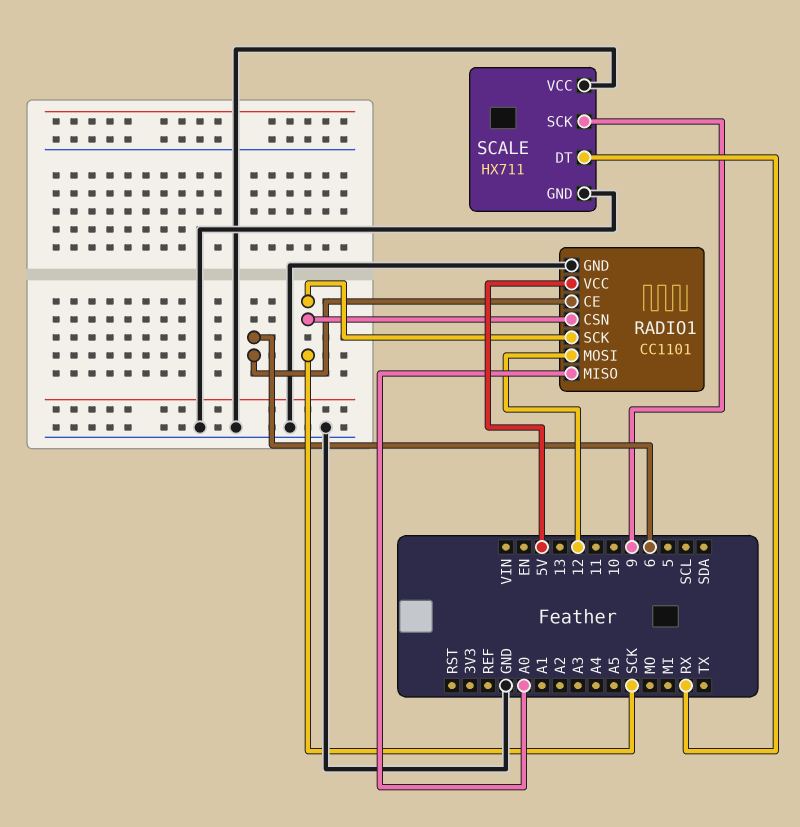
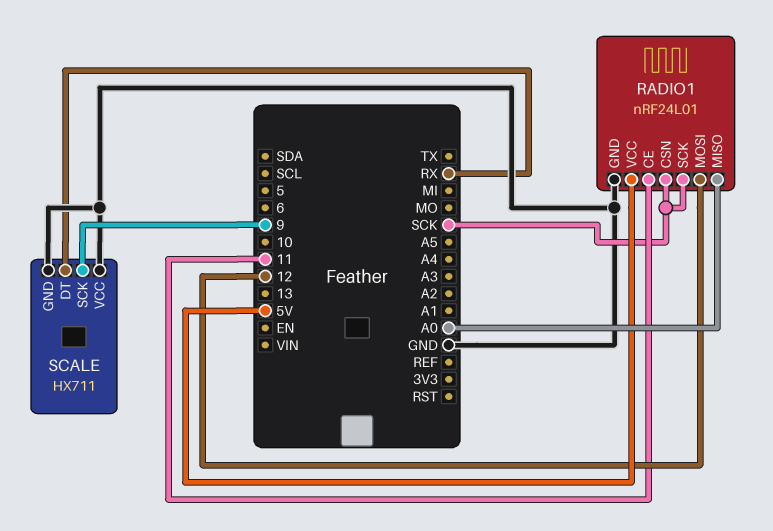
RADIO1: CC1101 -> nRF24L01
RADIO1 pin CE: 6 -> 11

